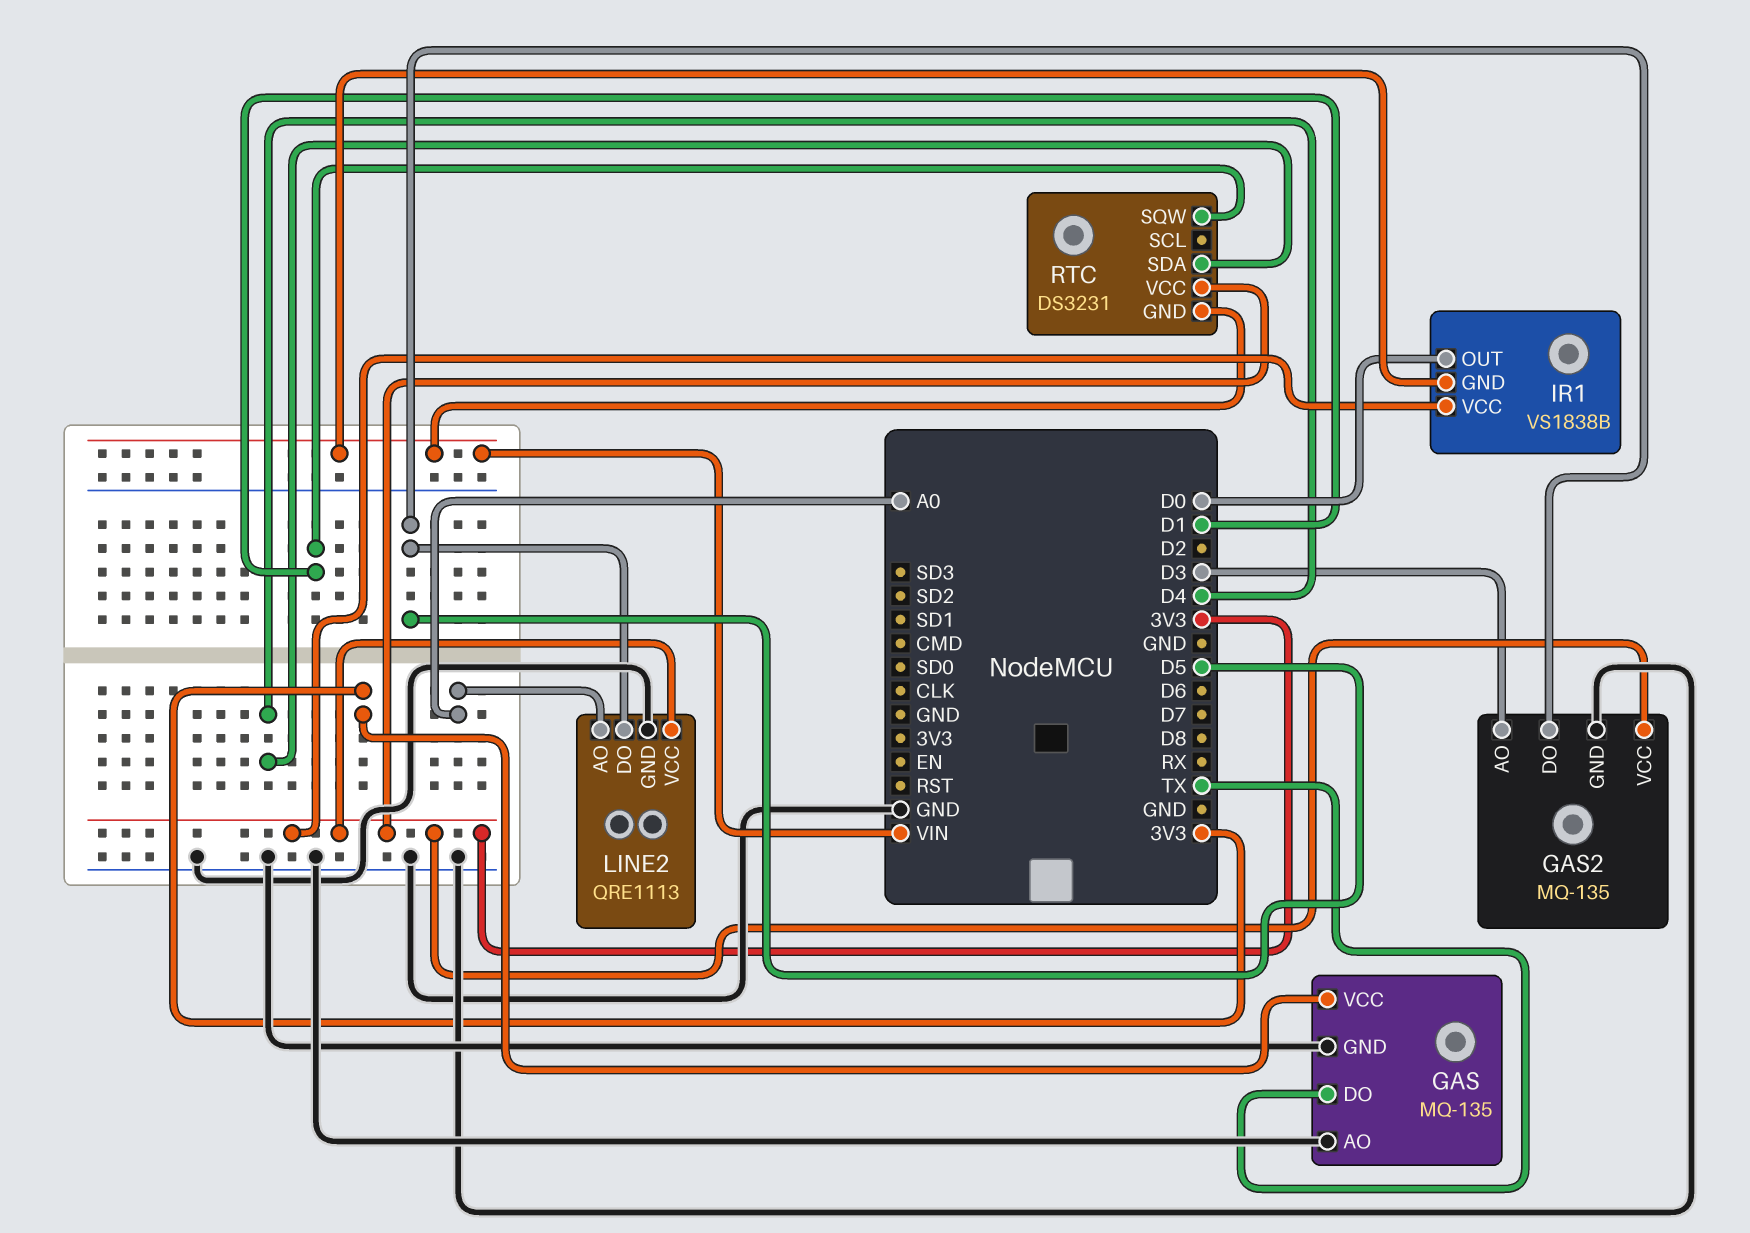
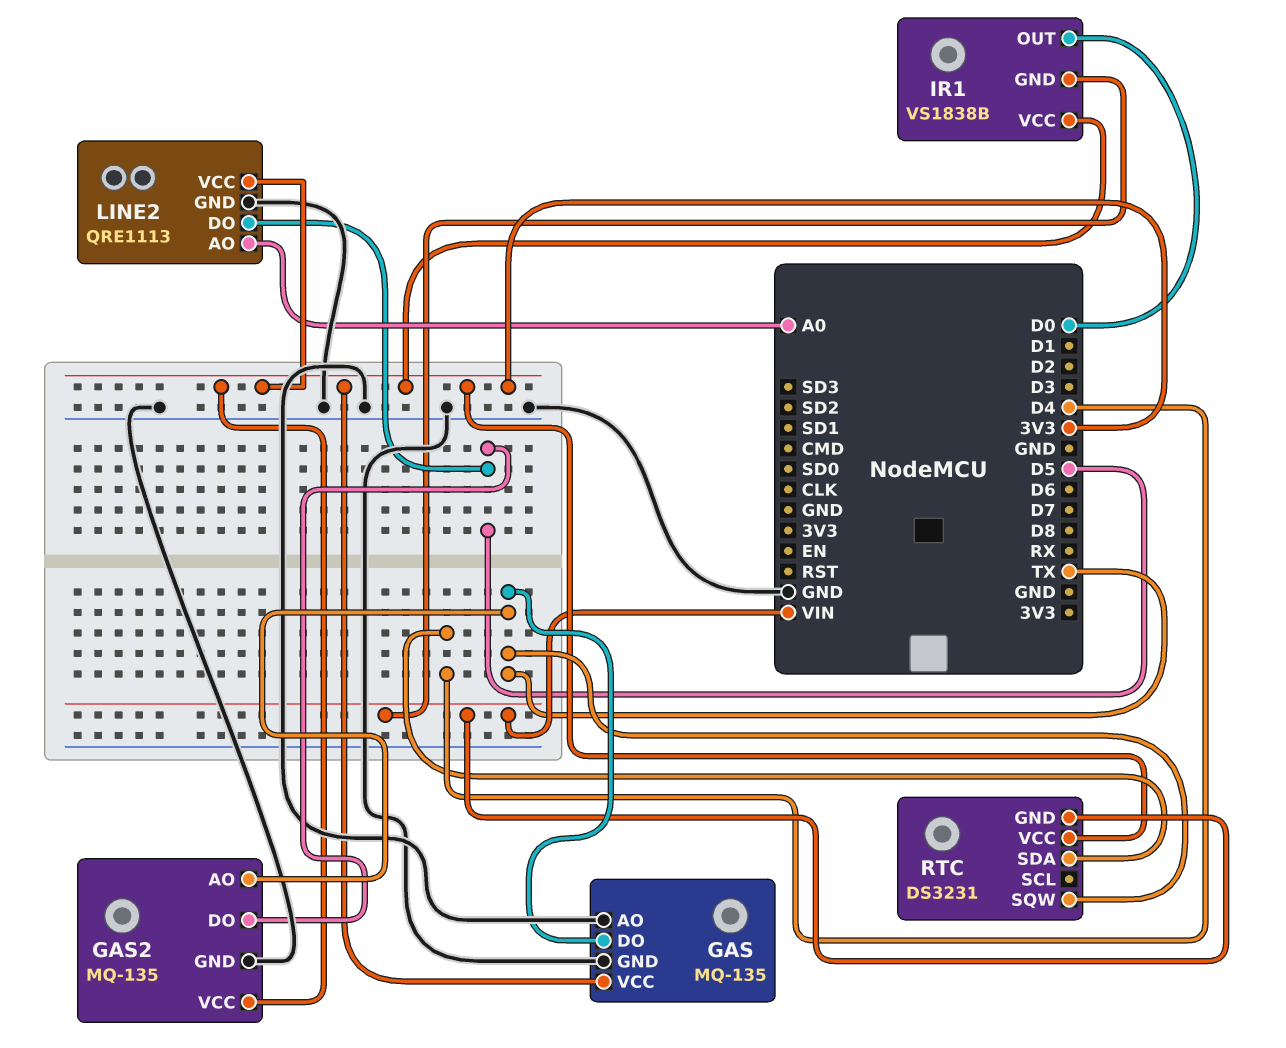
GAS2 pin AO: D3 -> TX
RTC pin SQW: D1 -> TX

